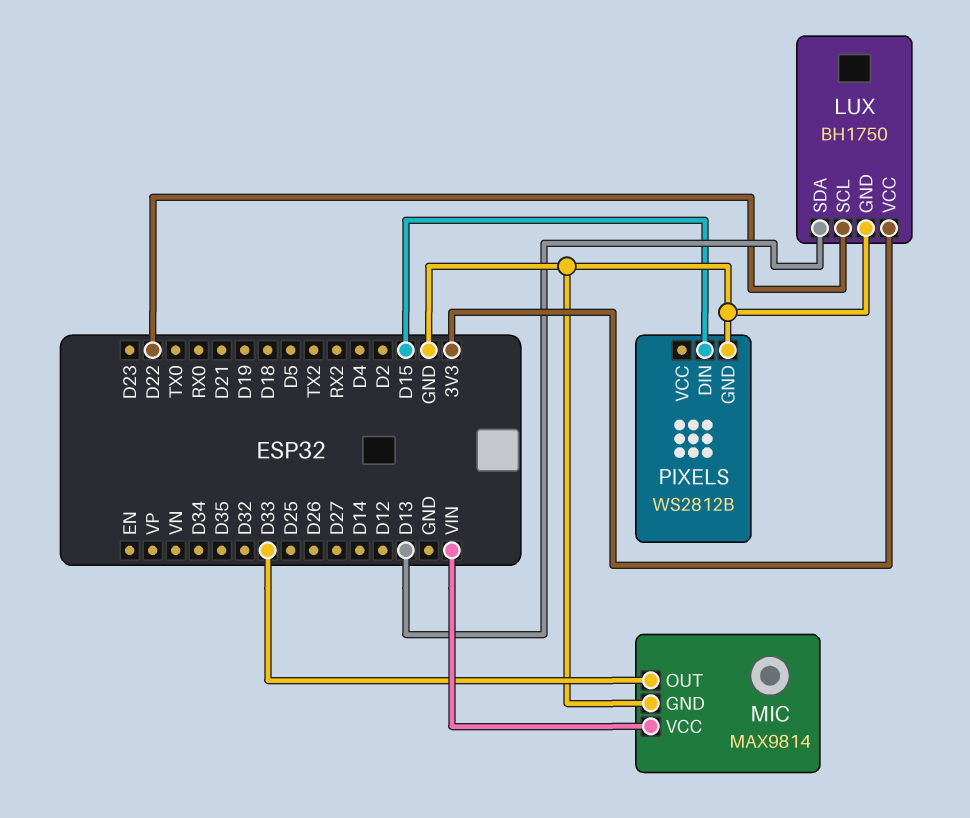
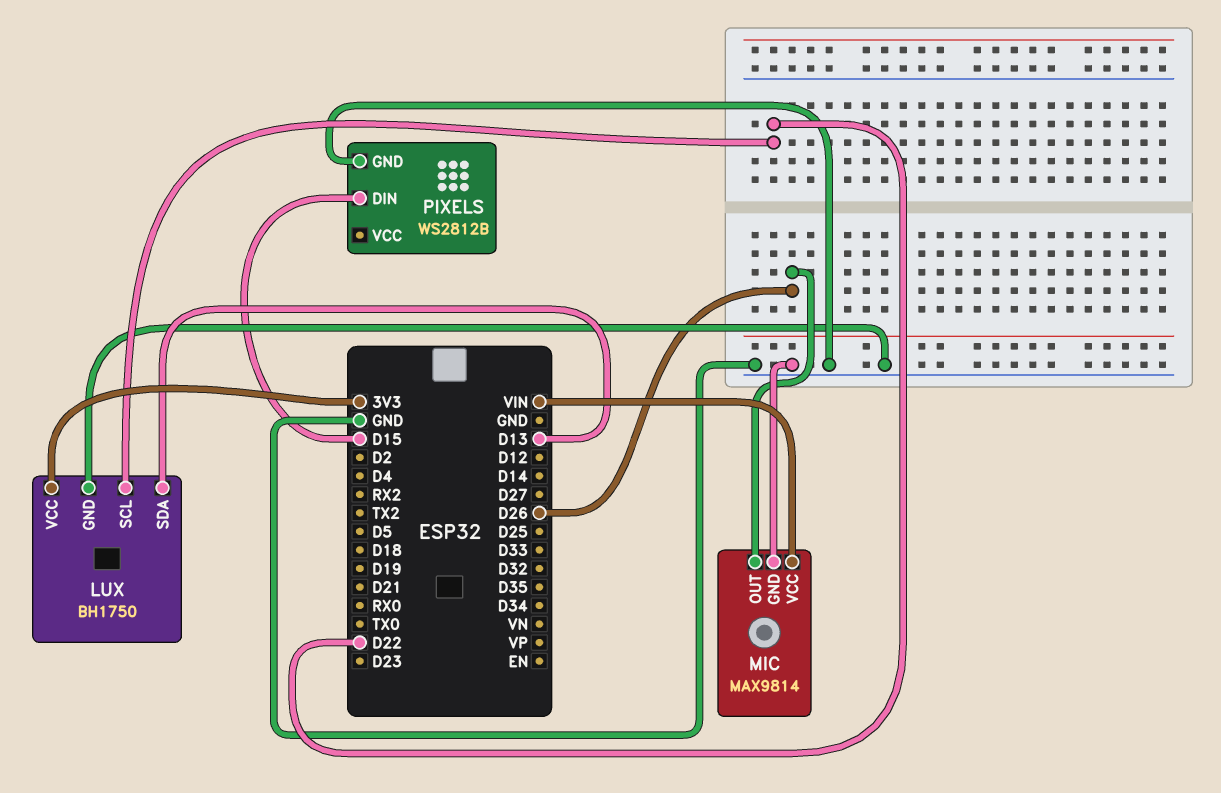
MIC pin OUT: D33 -> D26

